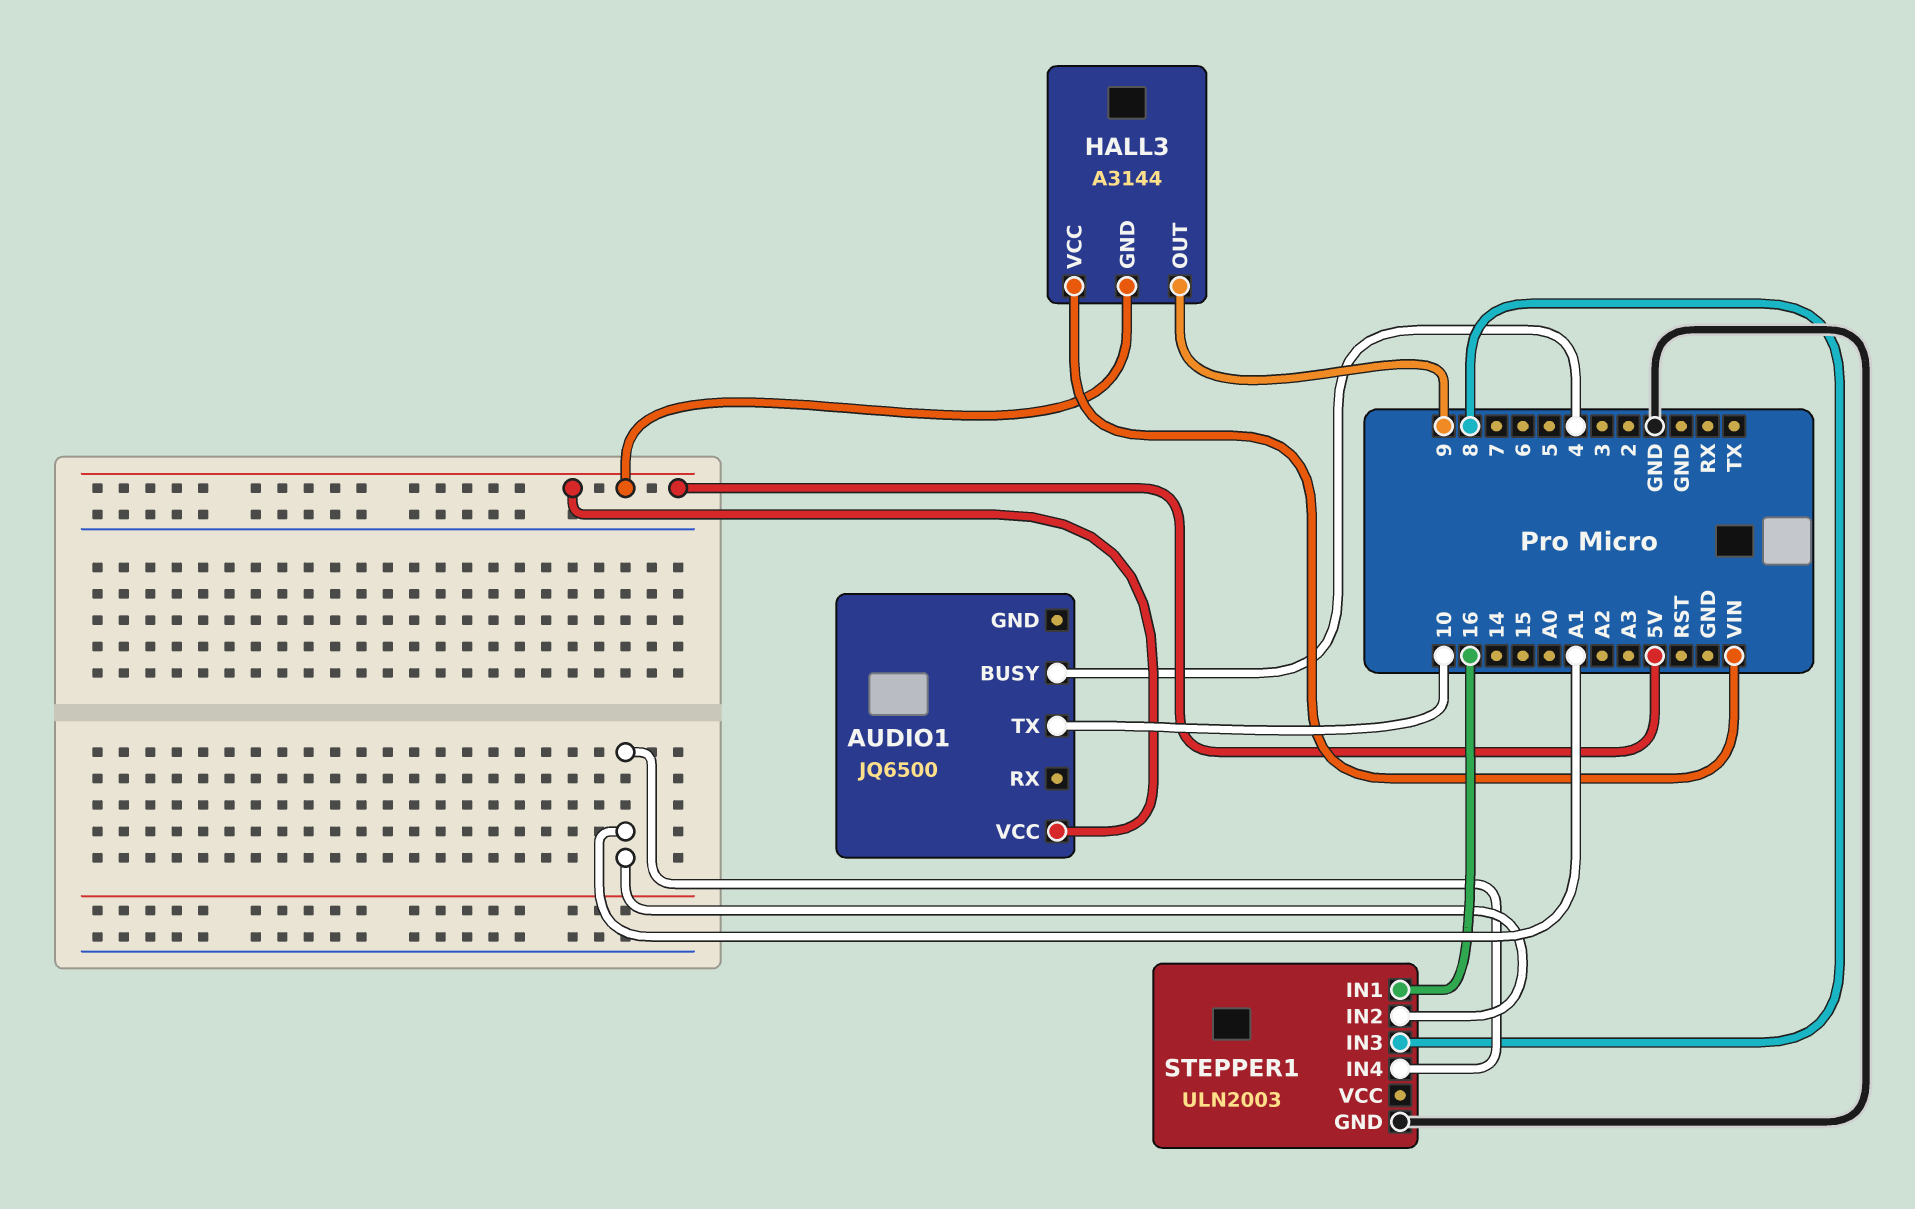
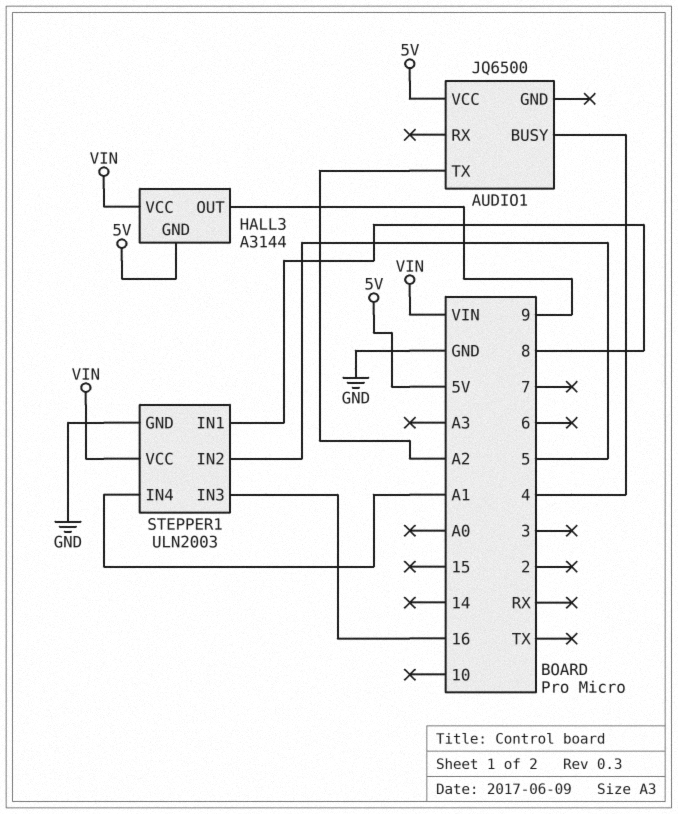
AUDIO1 pin TX: 10 -> A2
STEPPER1 pin IN1: 16 -> 8
STEPPER1 pin IN2: A1 -> 5
STEPPER1 pin IN3: 8 -> 16
STEPPER1 pin VCC: none -> VIN

